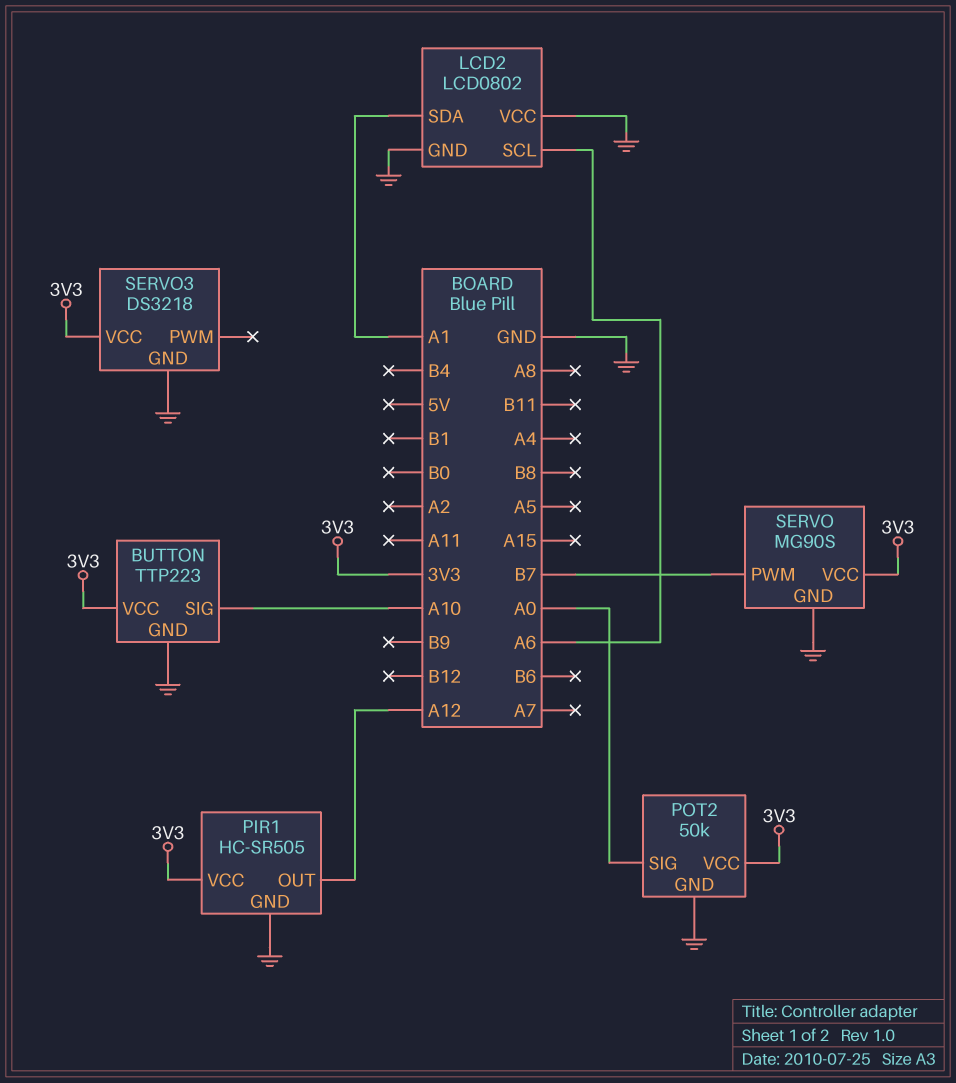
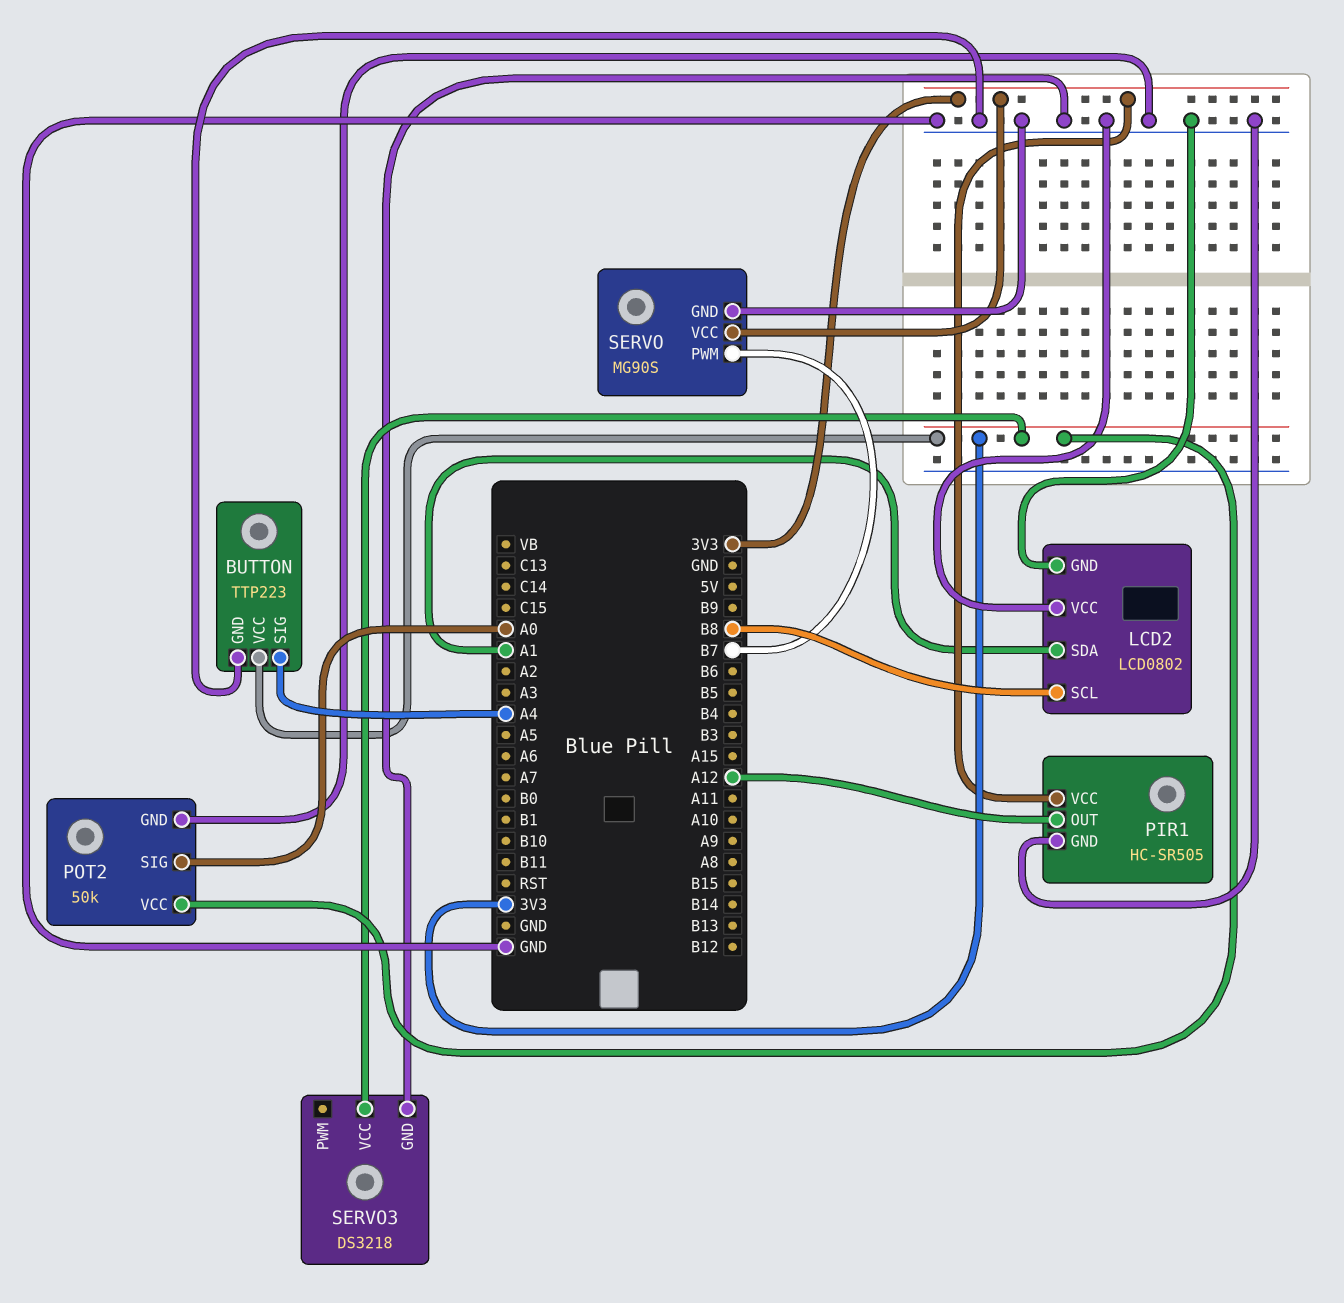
BUTTON pin SIG: A10 -> A4
LCD2 pin SCL: A6 -> B8

